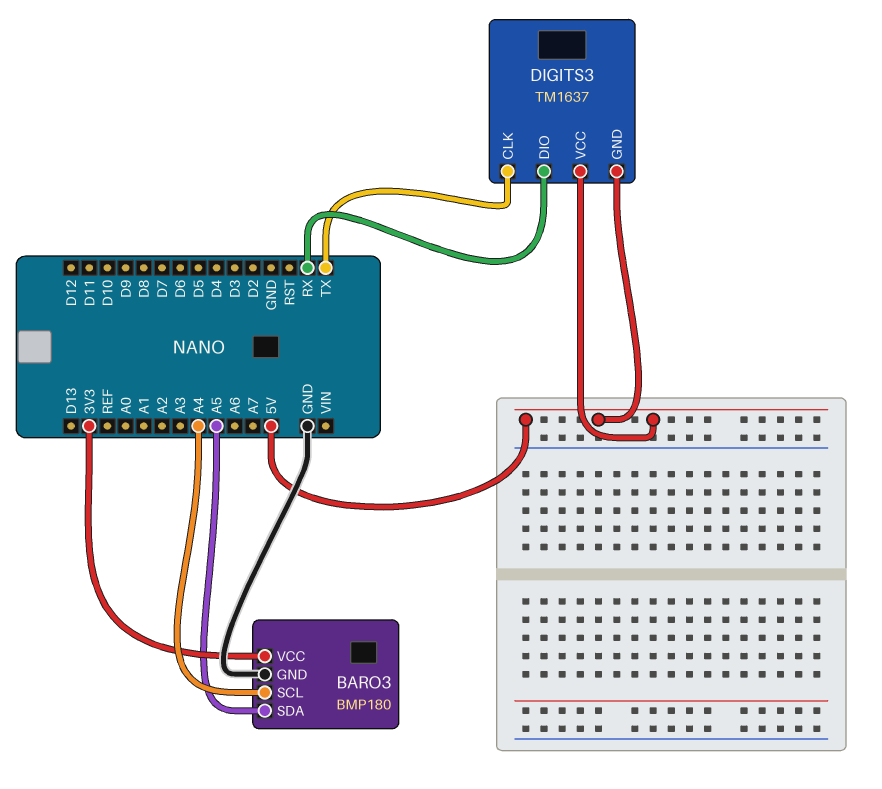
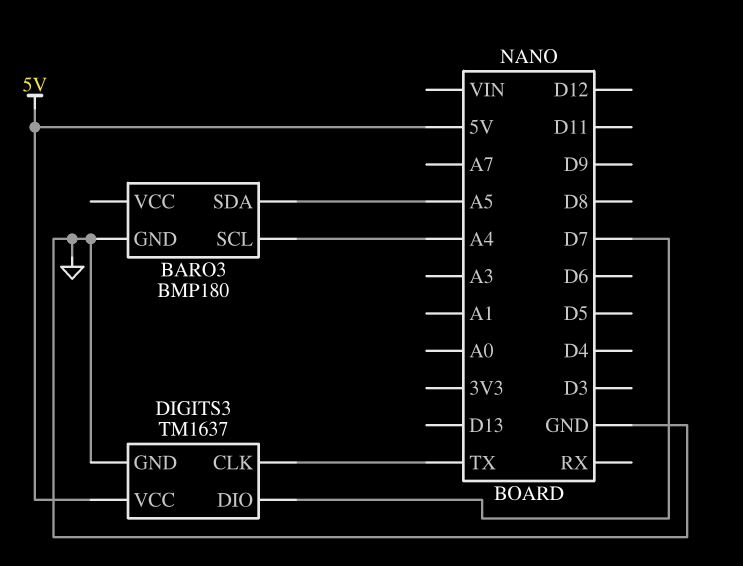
BARO3 pin VCC: 3V3 -> none
DIGITS3 pin DIO: RX -> D7
DIGITS3 pin GND: 5V -> GND

